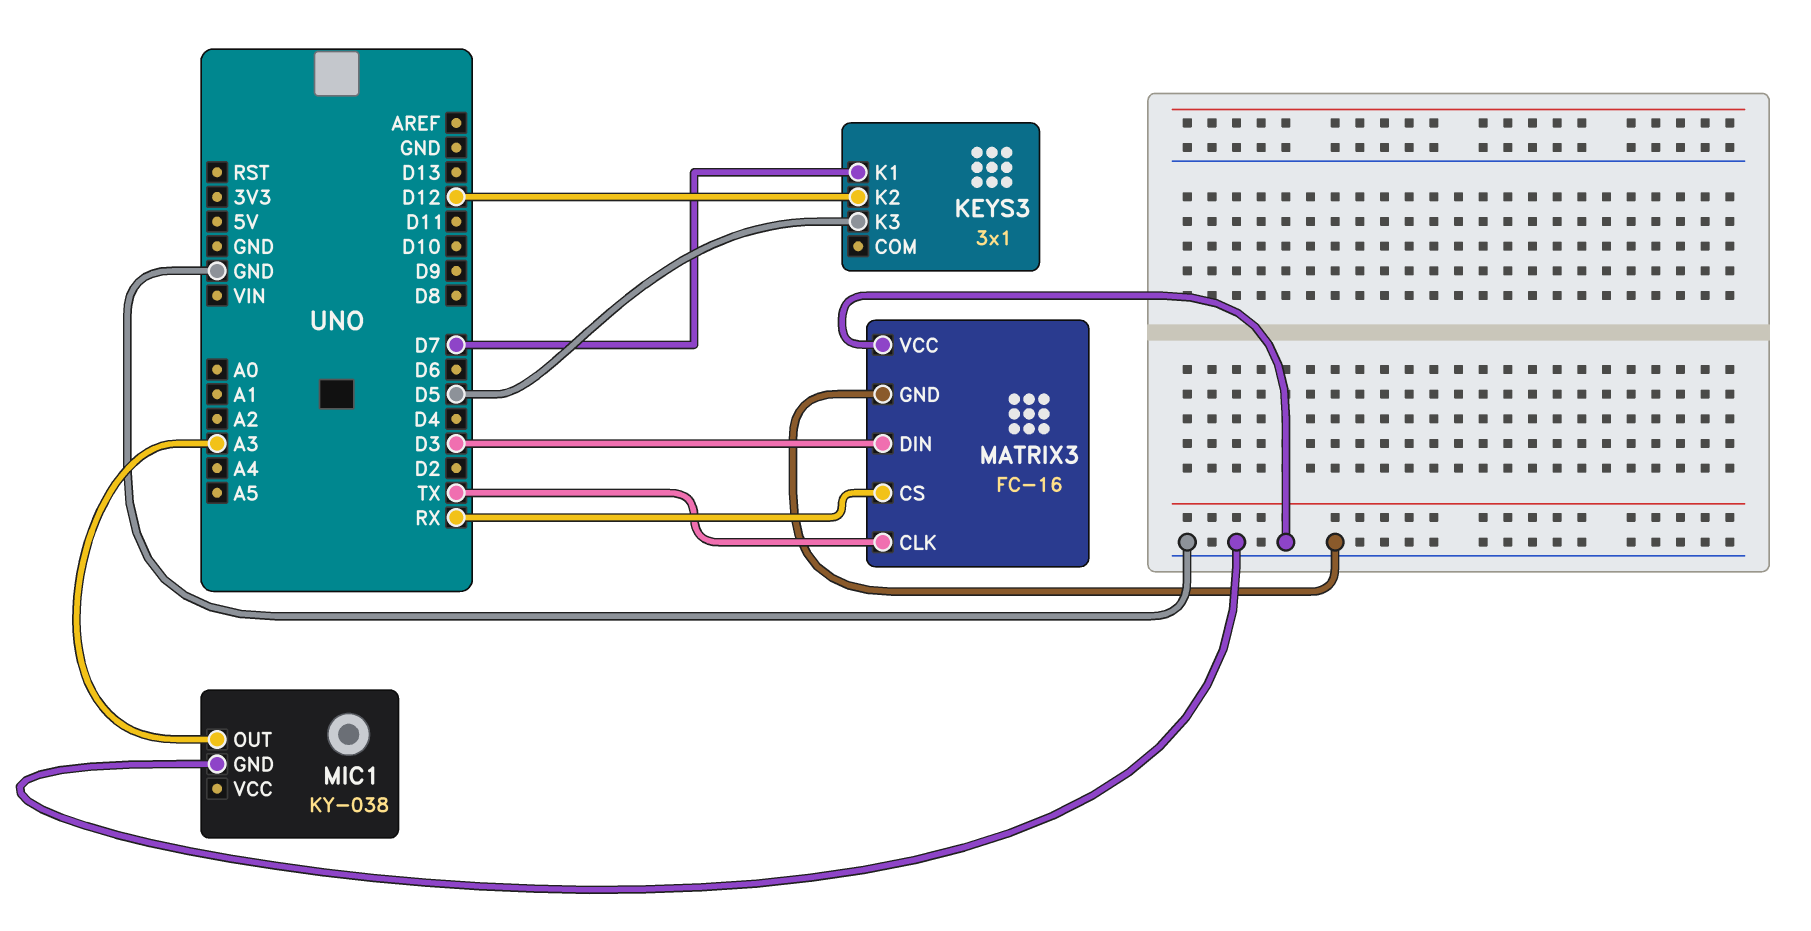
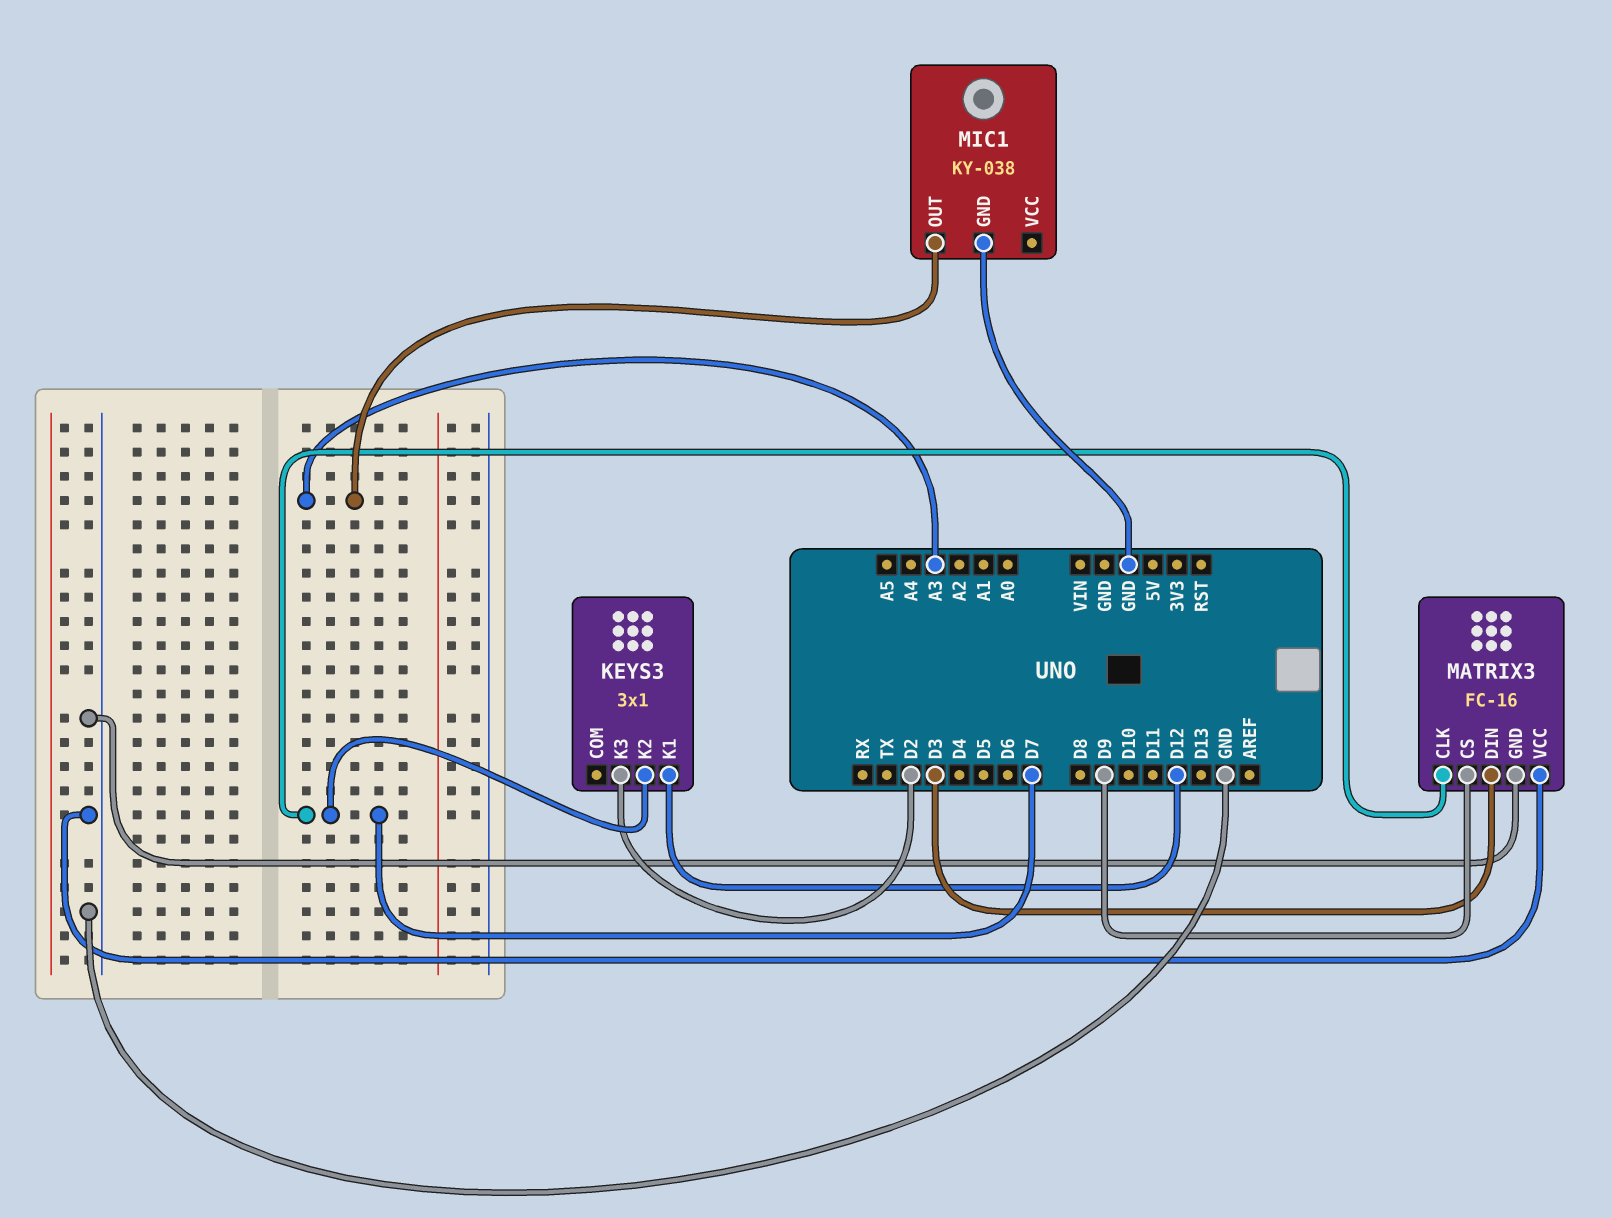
KEYS3 pin K1: D7 -> D12
KEYS3 pin K2: D12 -> D7
KEYS3 pin K3: D5 -> D2
MATRIX3 pin CLK: TX -> D7
MATRIX3 pin CS: RX -> D9

